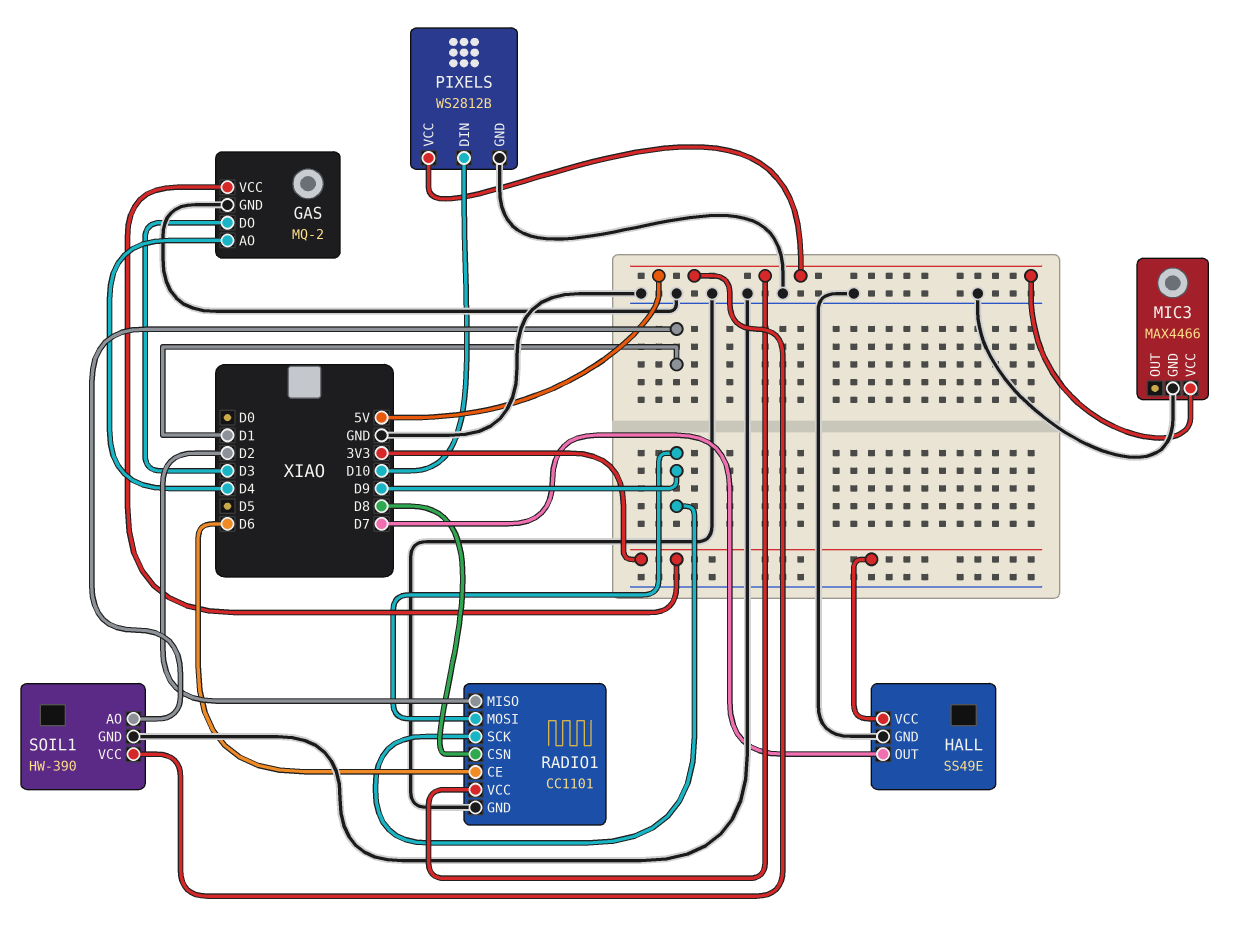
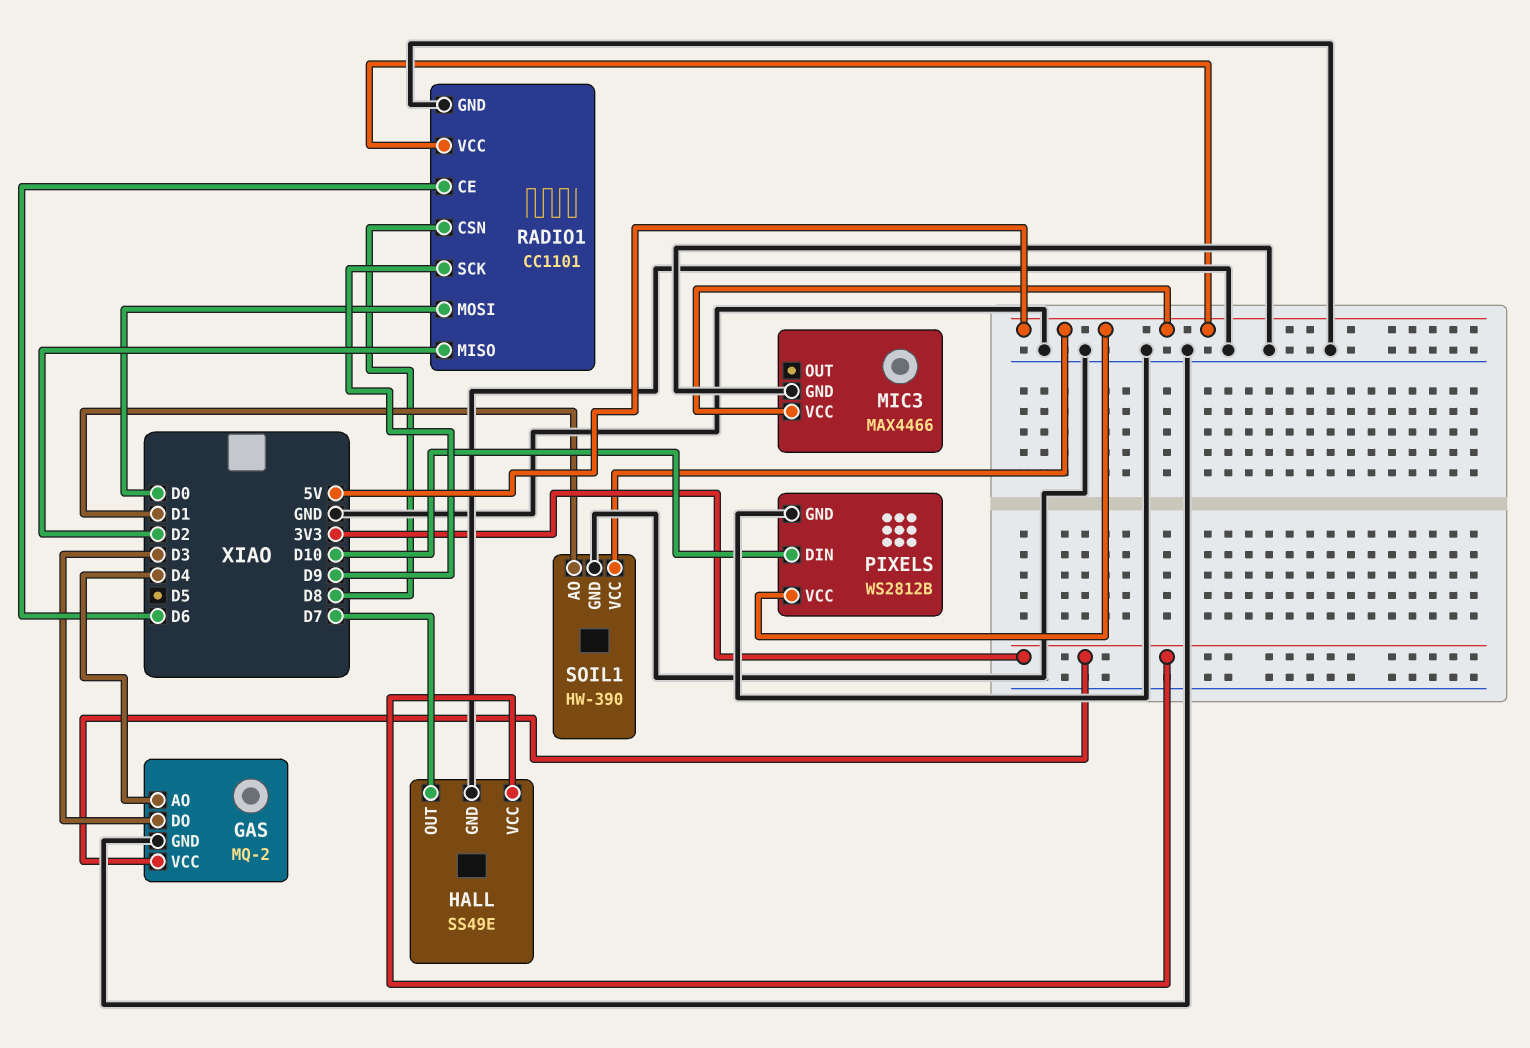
RADIO1 pin MOSI: D9 -> D0

